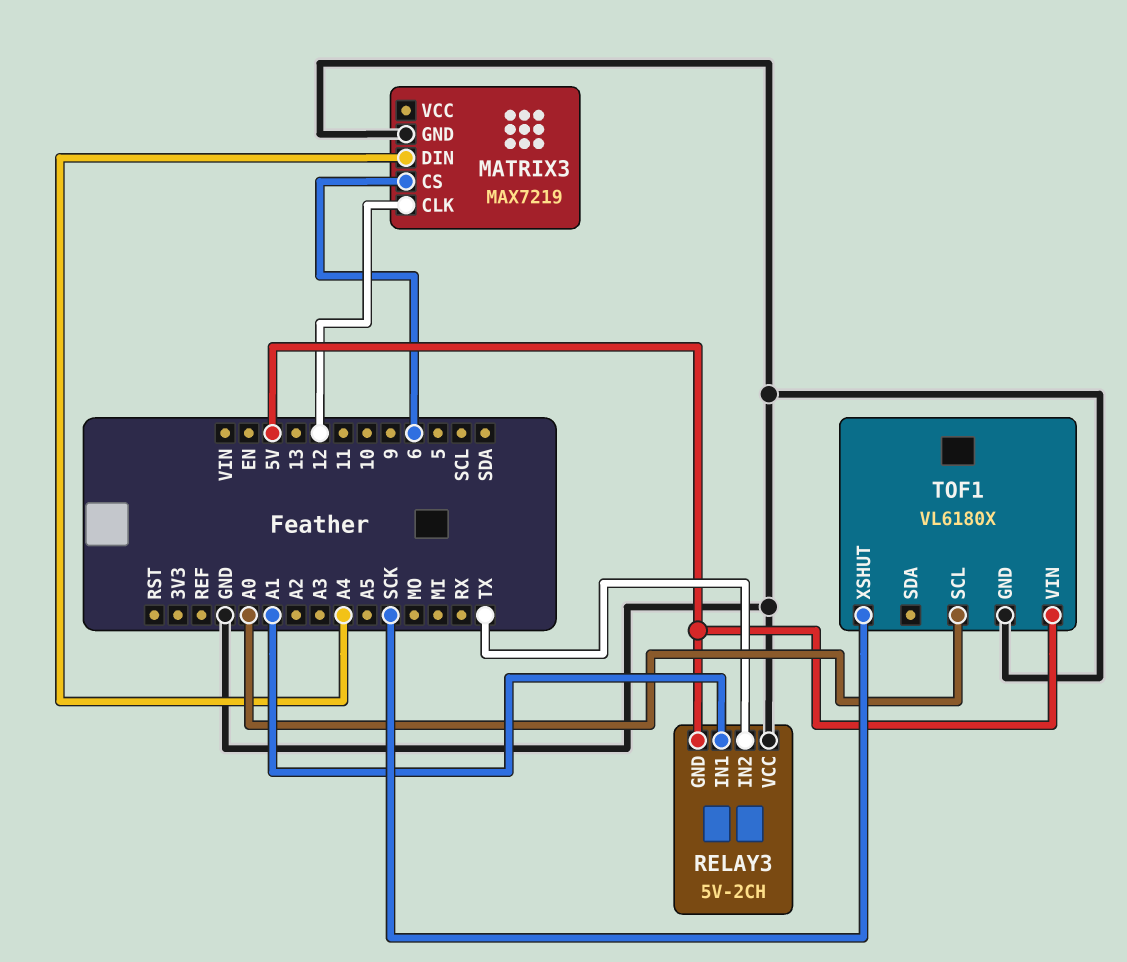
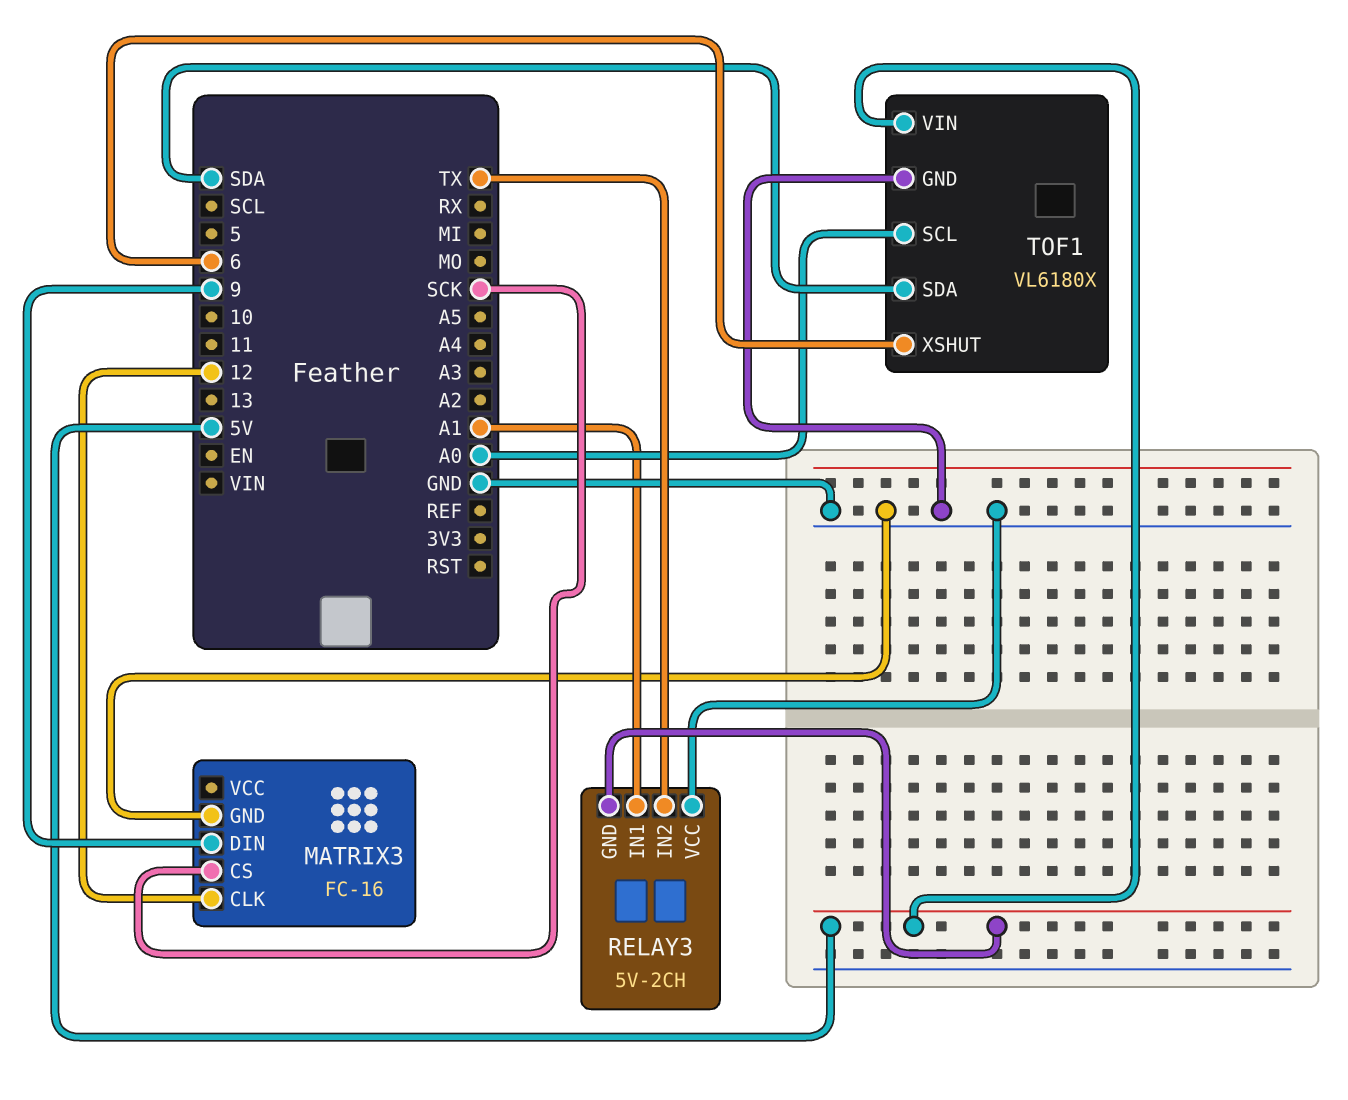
MATRIX3: MAX7219 -> FC-16
MATRIX3 pin CS: 6 -> SCK
MATRIX3 pin DIN: A4 -> 9
TOF1 pin SDA: none -> SDA
TOF1 pin XSHUT: SCK -> 6

